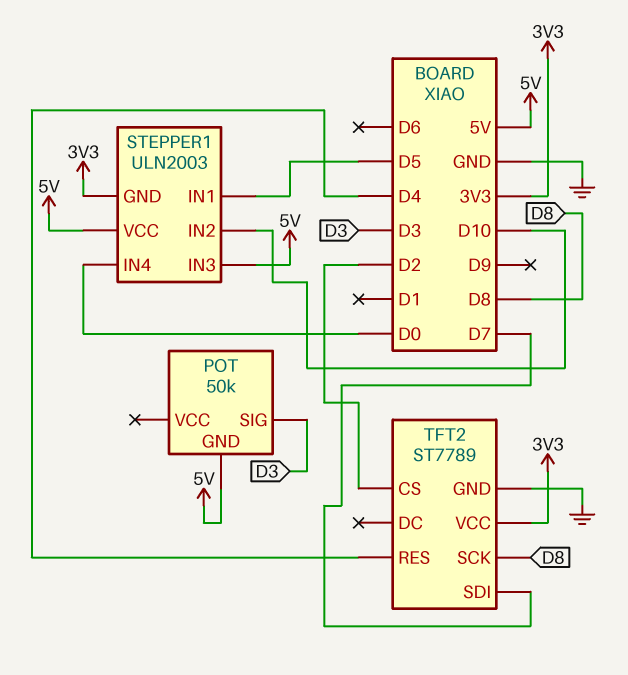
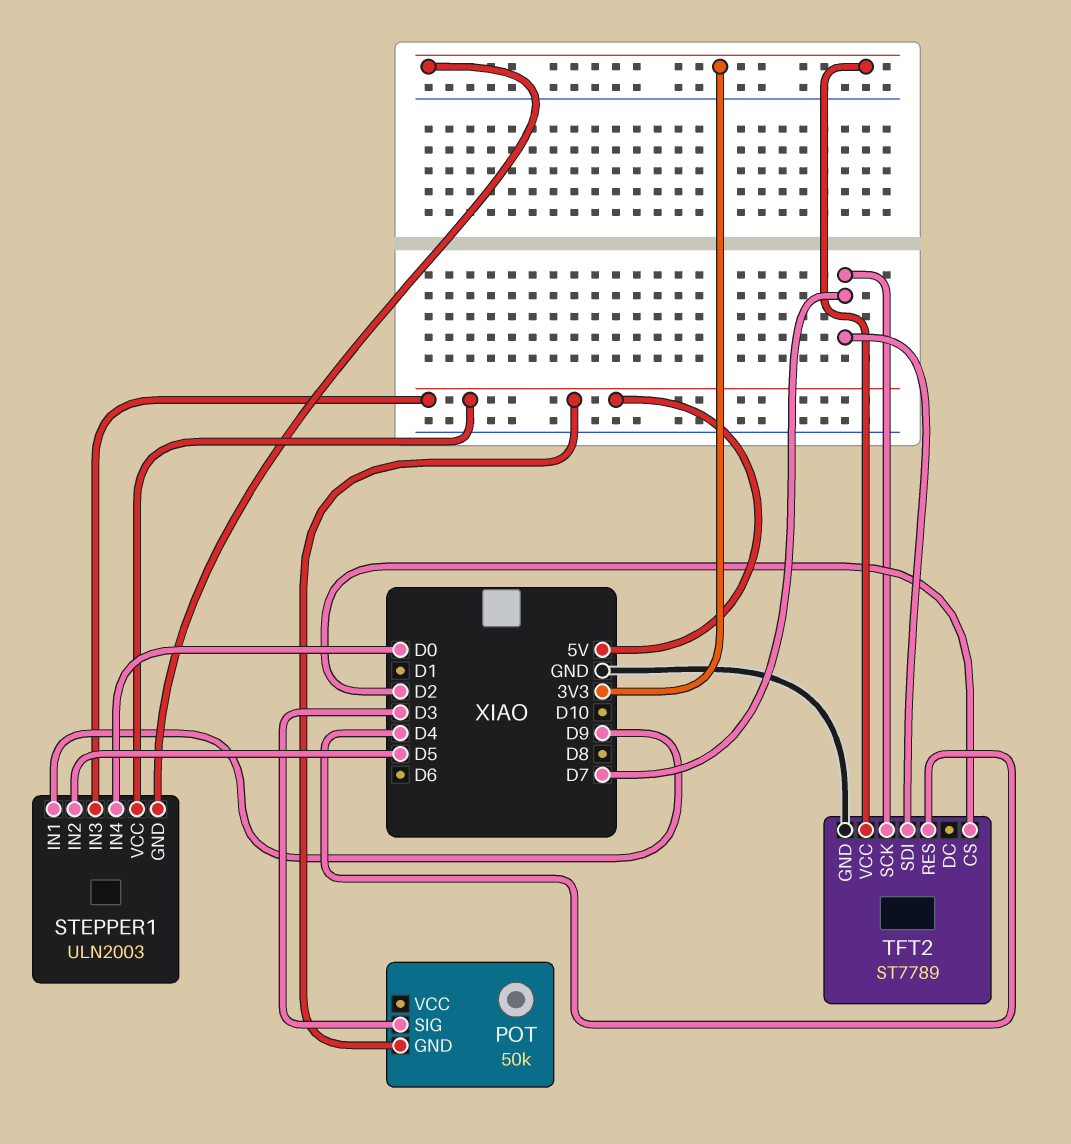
STEPPER1 pin IN1: D5 -> D9
STEPPER1 pin IN2: D10 -> D5
TFT2 pin SCK: D8 -> D7

